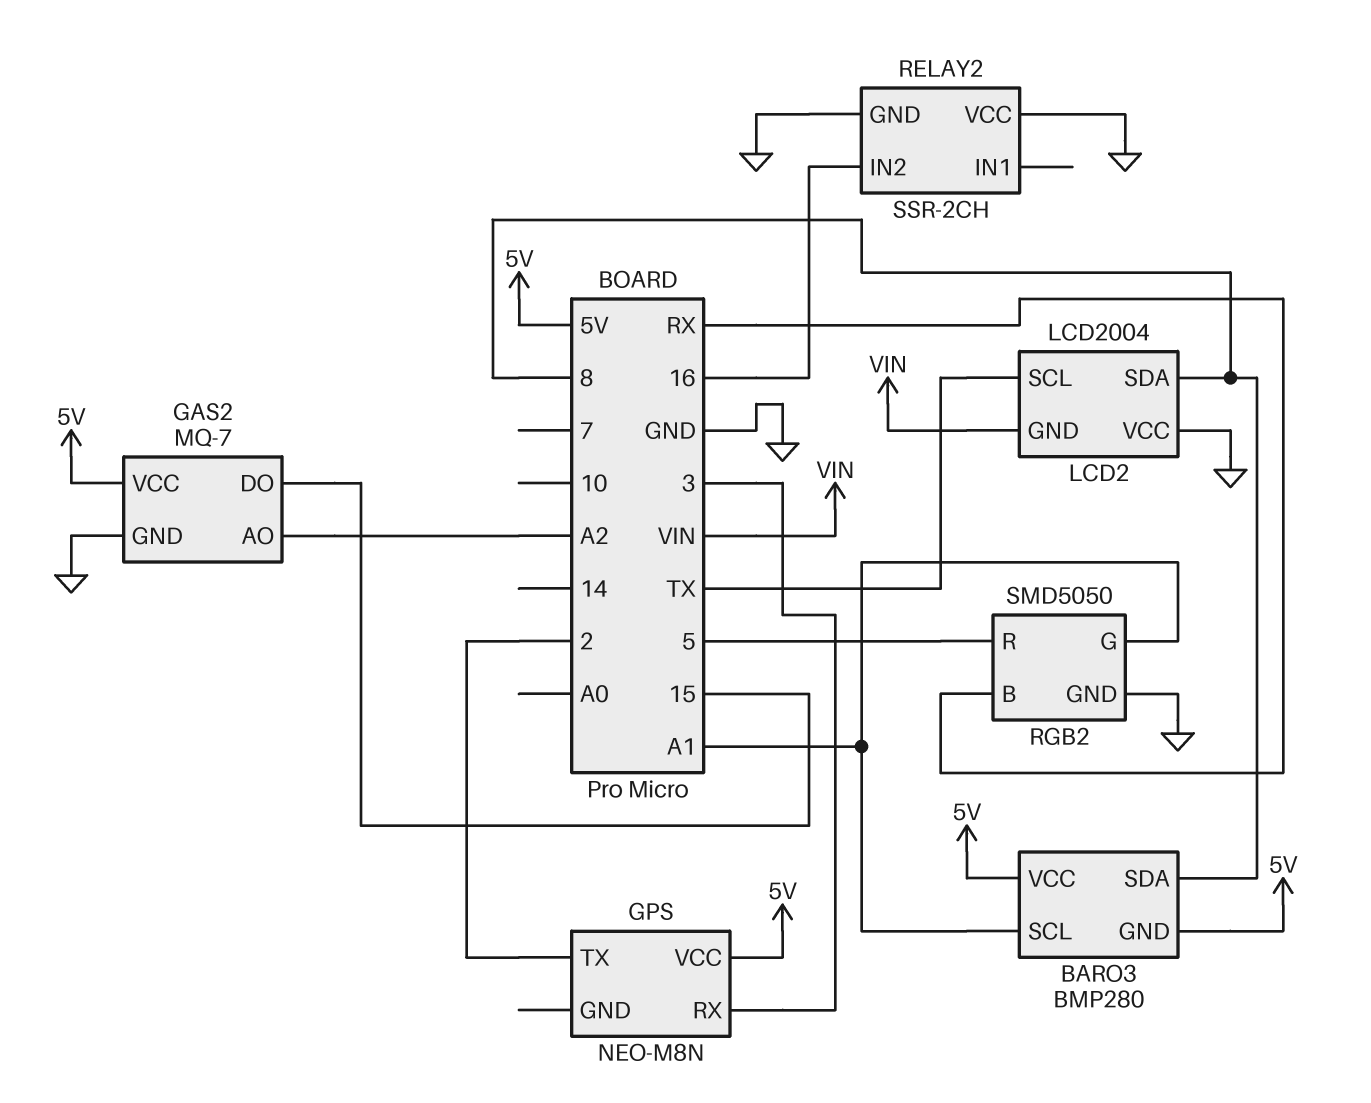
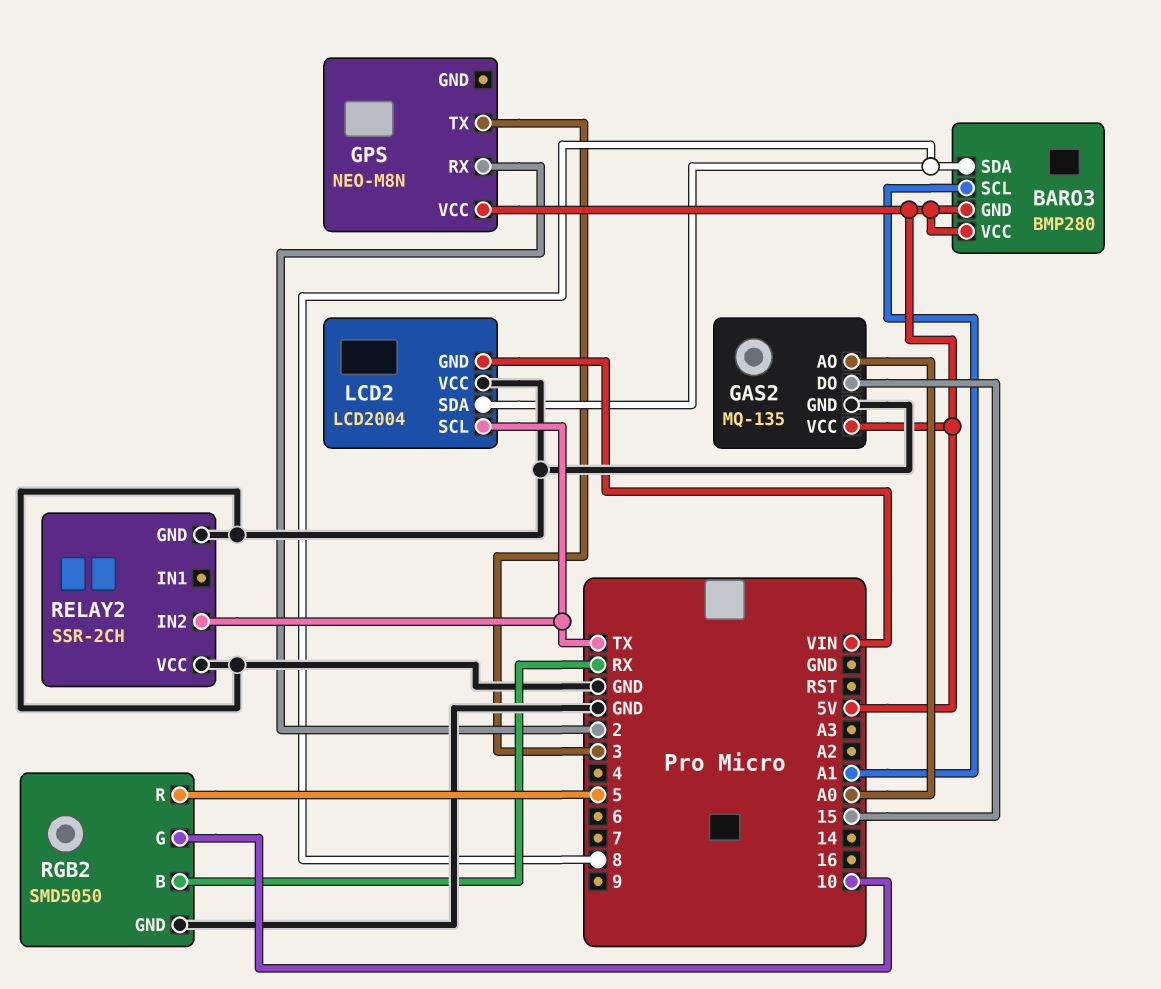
GAS2: MQ-7 -> MQ-135
GAS2 pin AO: A2 -> A0
GPS pin RX: 3 -> 2
GPS pin TX: 2 -> 3
RELAY2 pin IN2: 16 -> TX
RGB2 pin G: A1 -> 10

